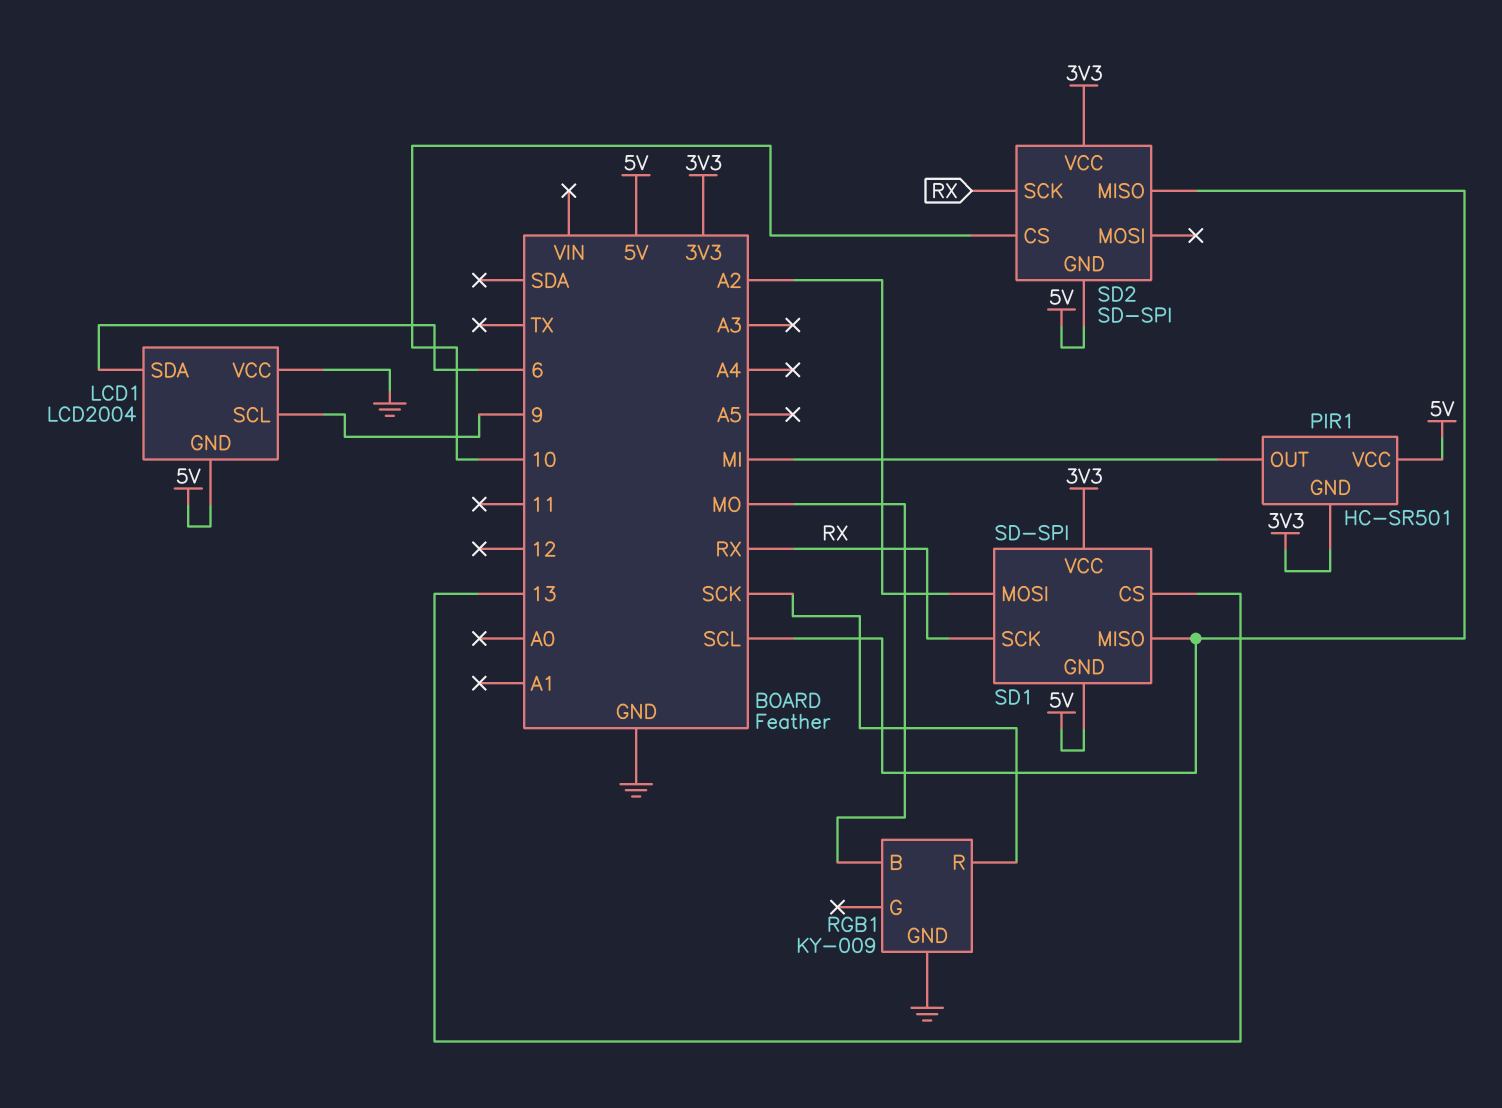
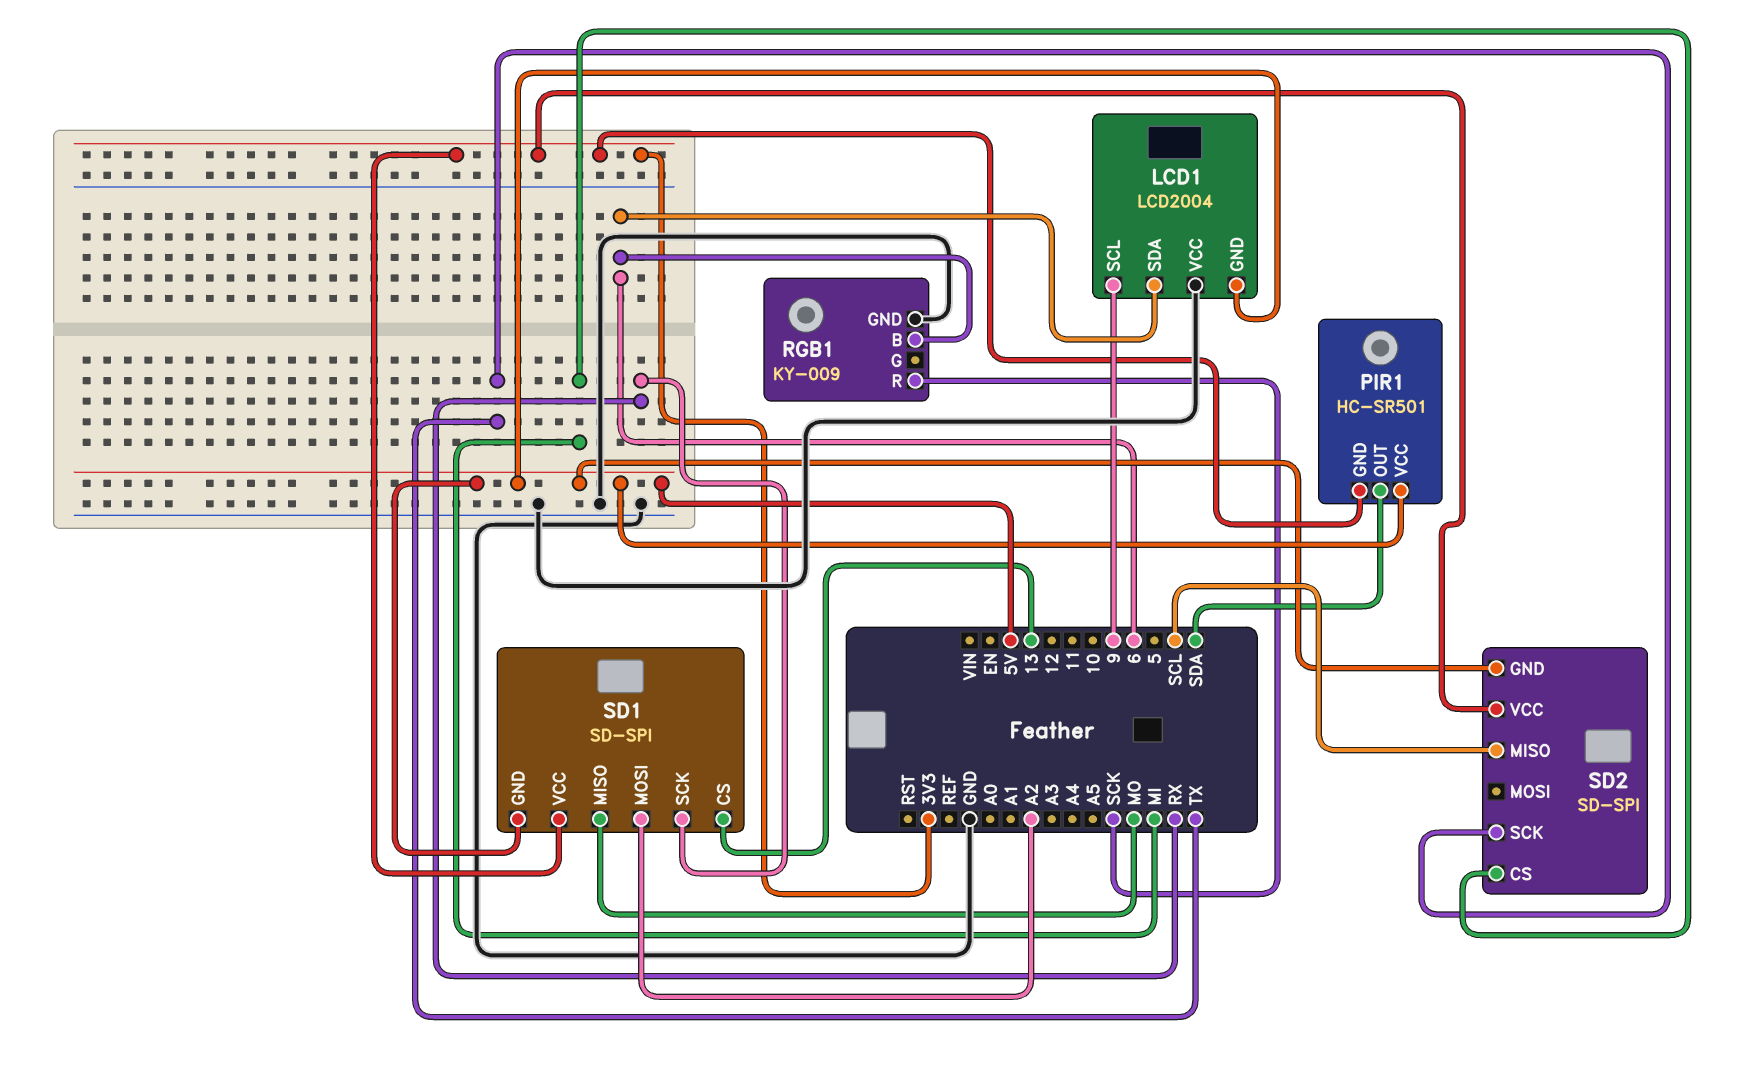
PIR1 pin OUT: MI -> SDA
RGB1 pin B: MO -> 6
SD1 pin MISO: SCL -> MO
SD2 pin CS: 10 -> MI
SD2 pin SCK: RX -> TX

